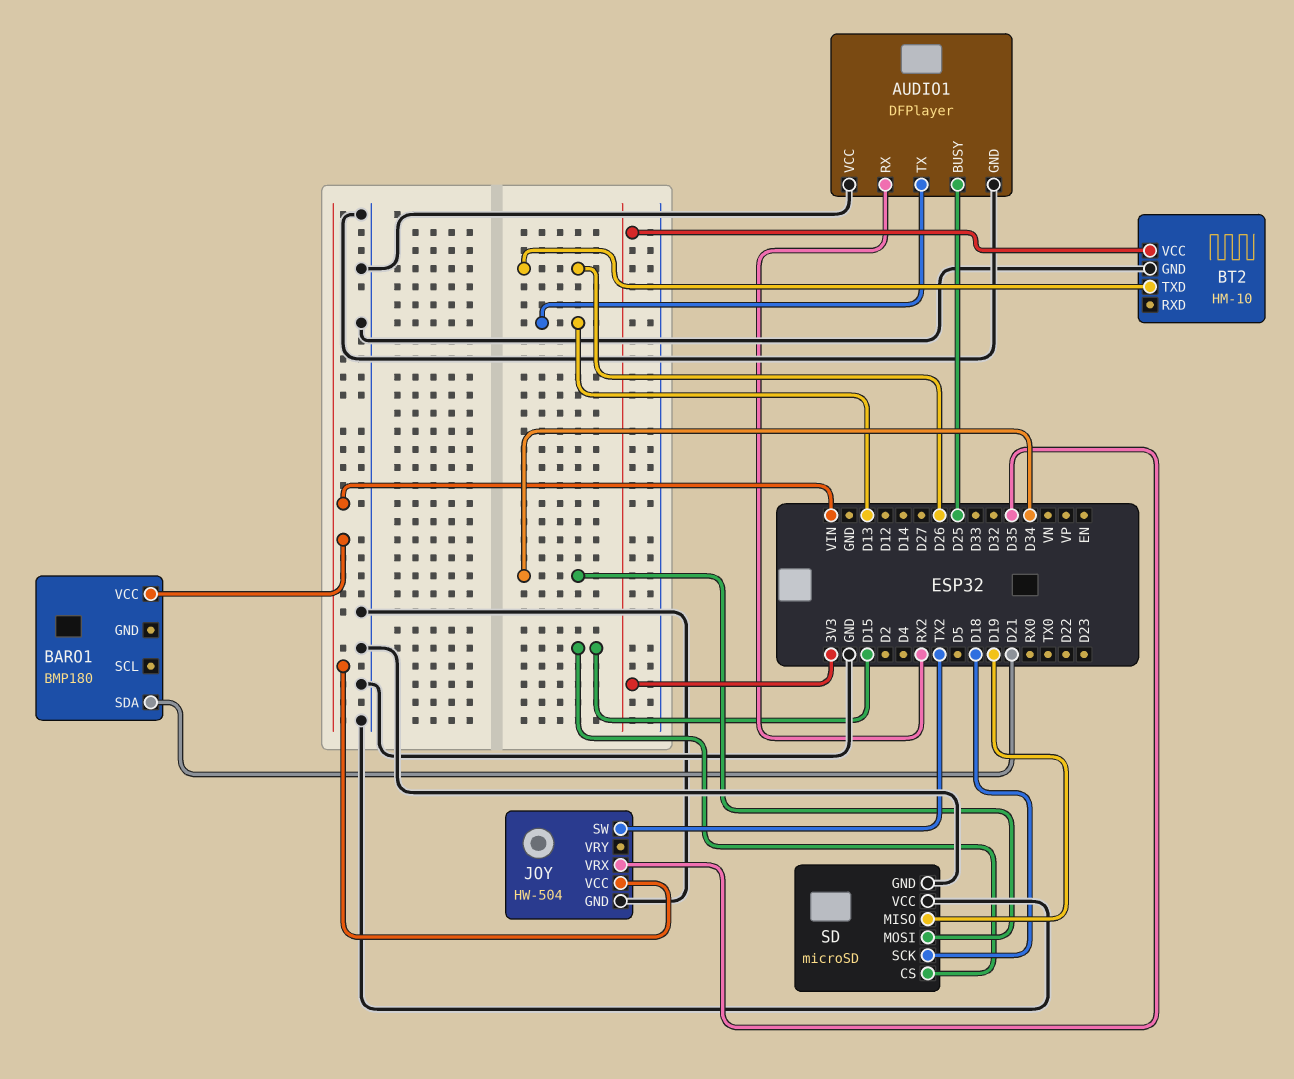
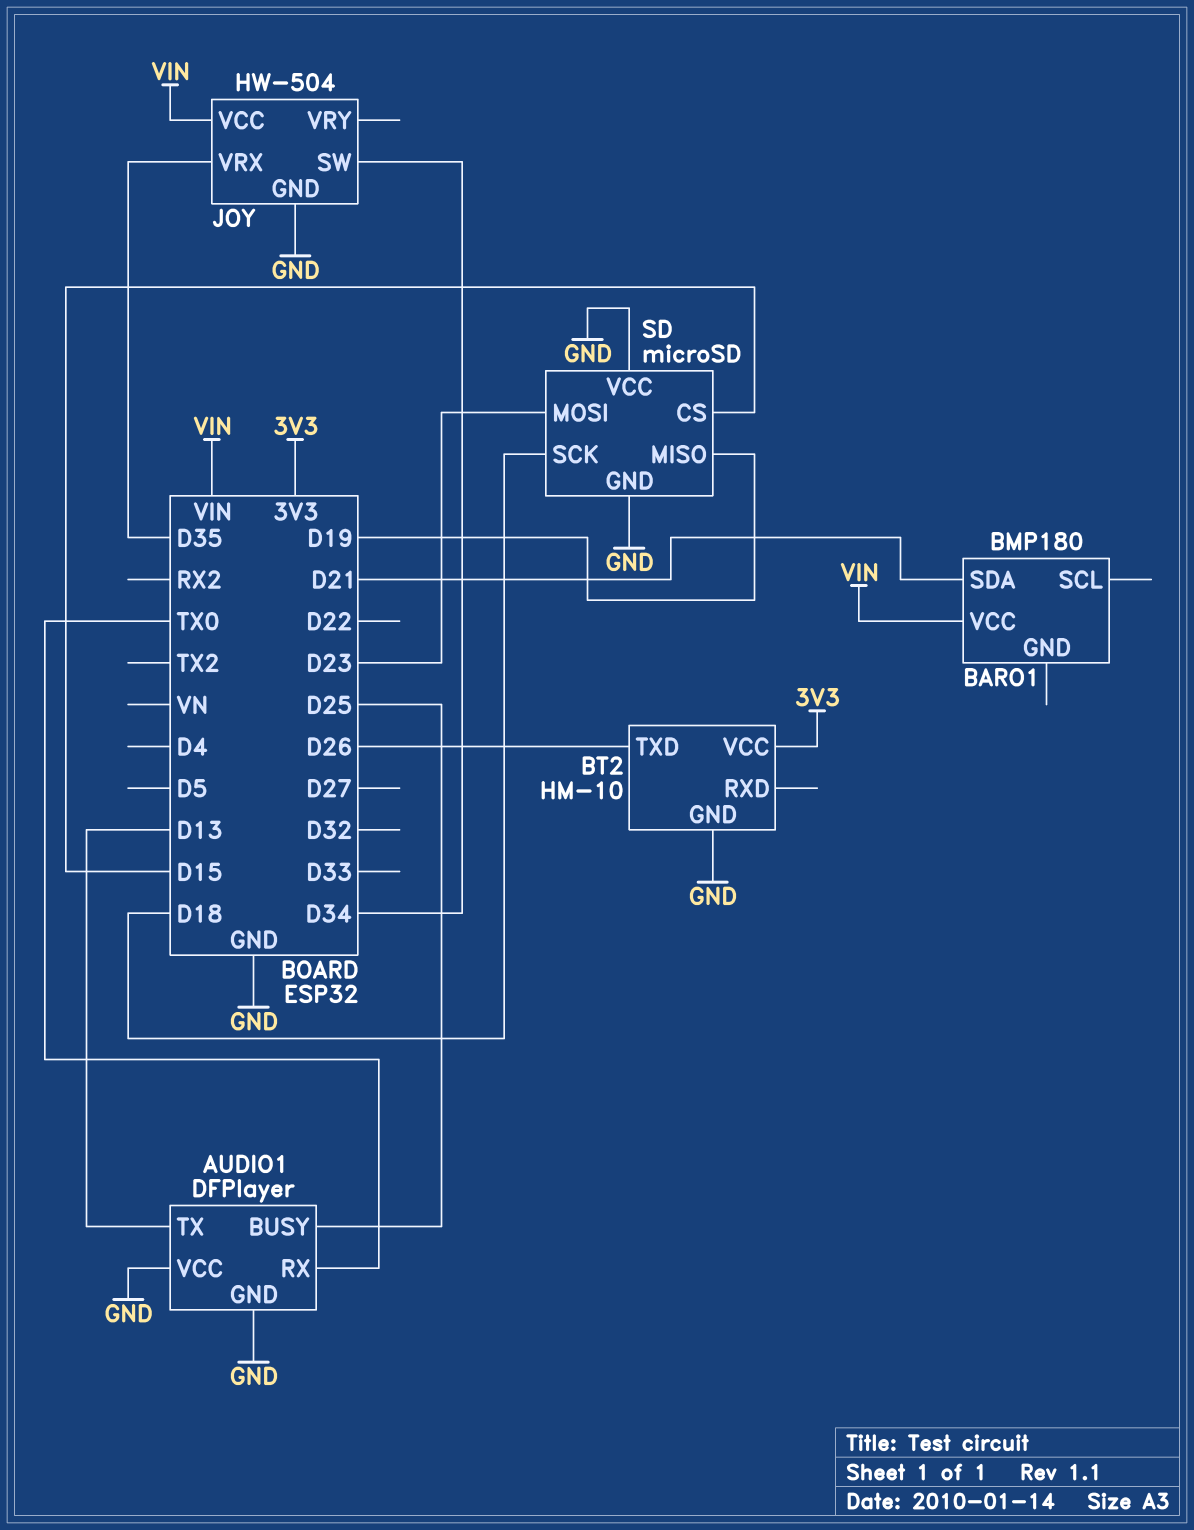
AUDIO1 pin RX: RX2 -> TX0
JOY pin SW: TX2 -> D34
SD pin MOSI: D34 -> D23

